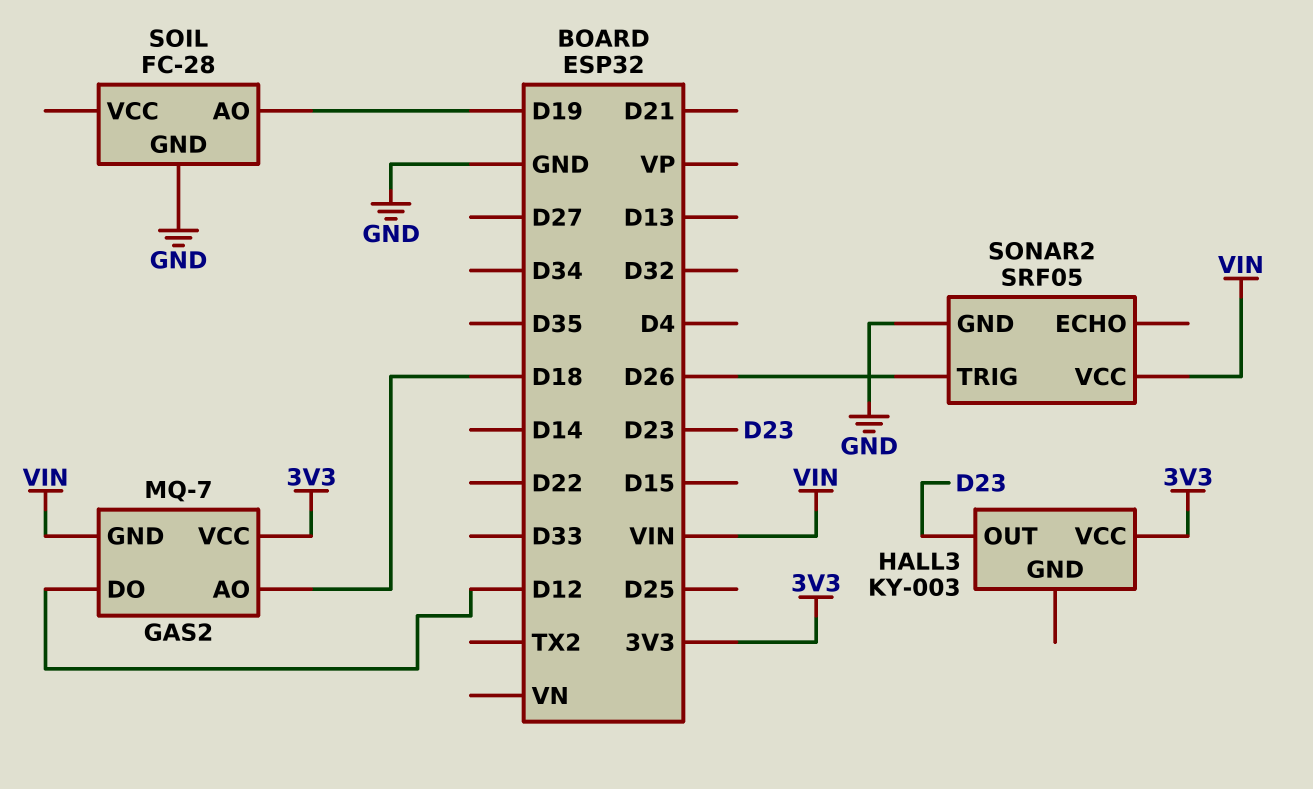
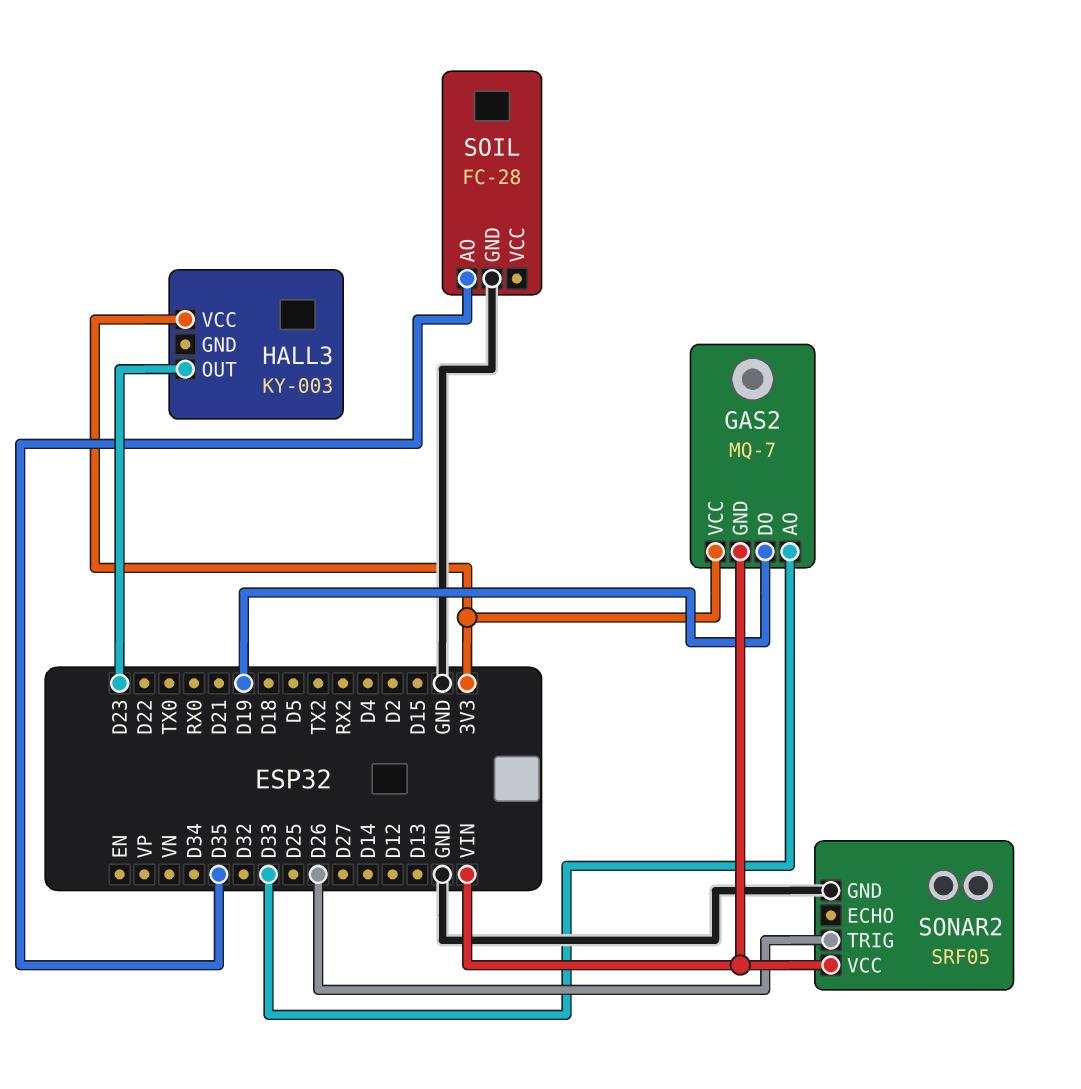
GAS2 pin AO: D18 -> D33
GAS2 pin DO: D12 -> D19
SOIL pin AO: D19 -> D35

